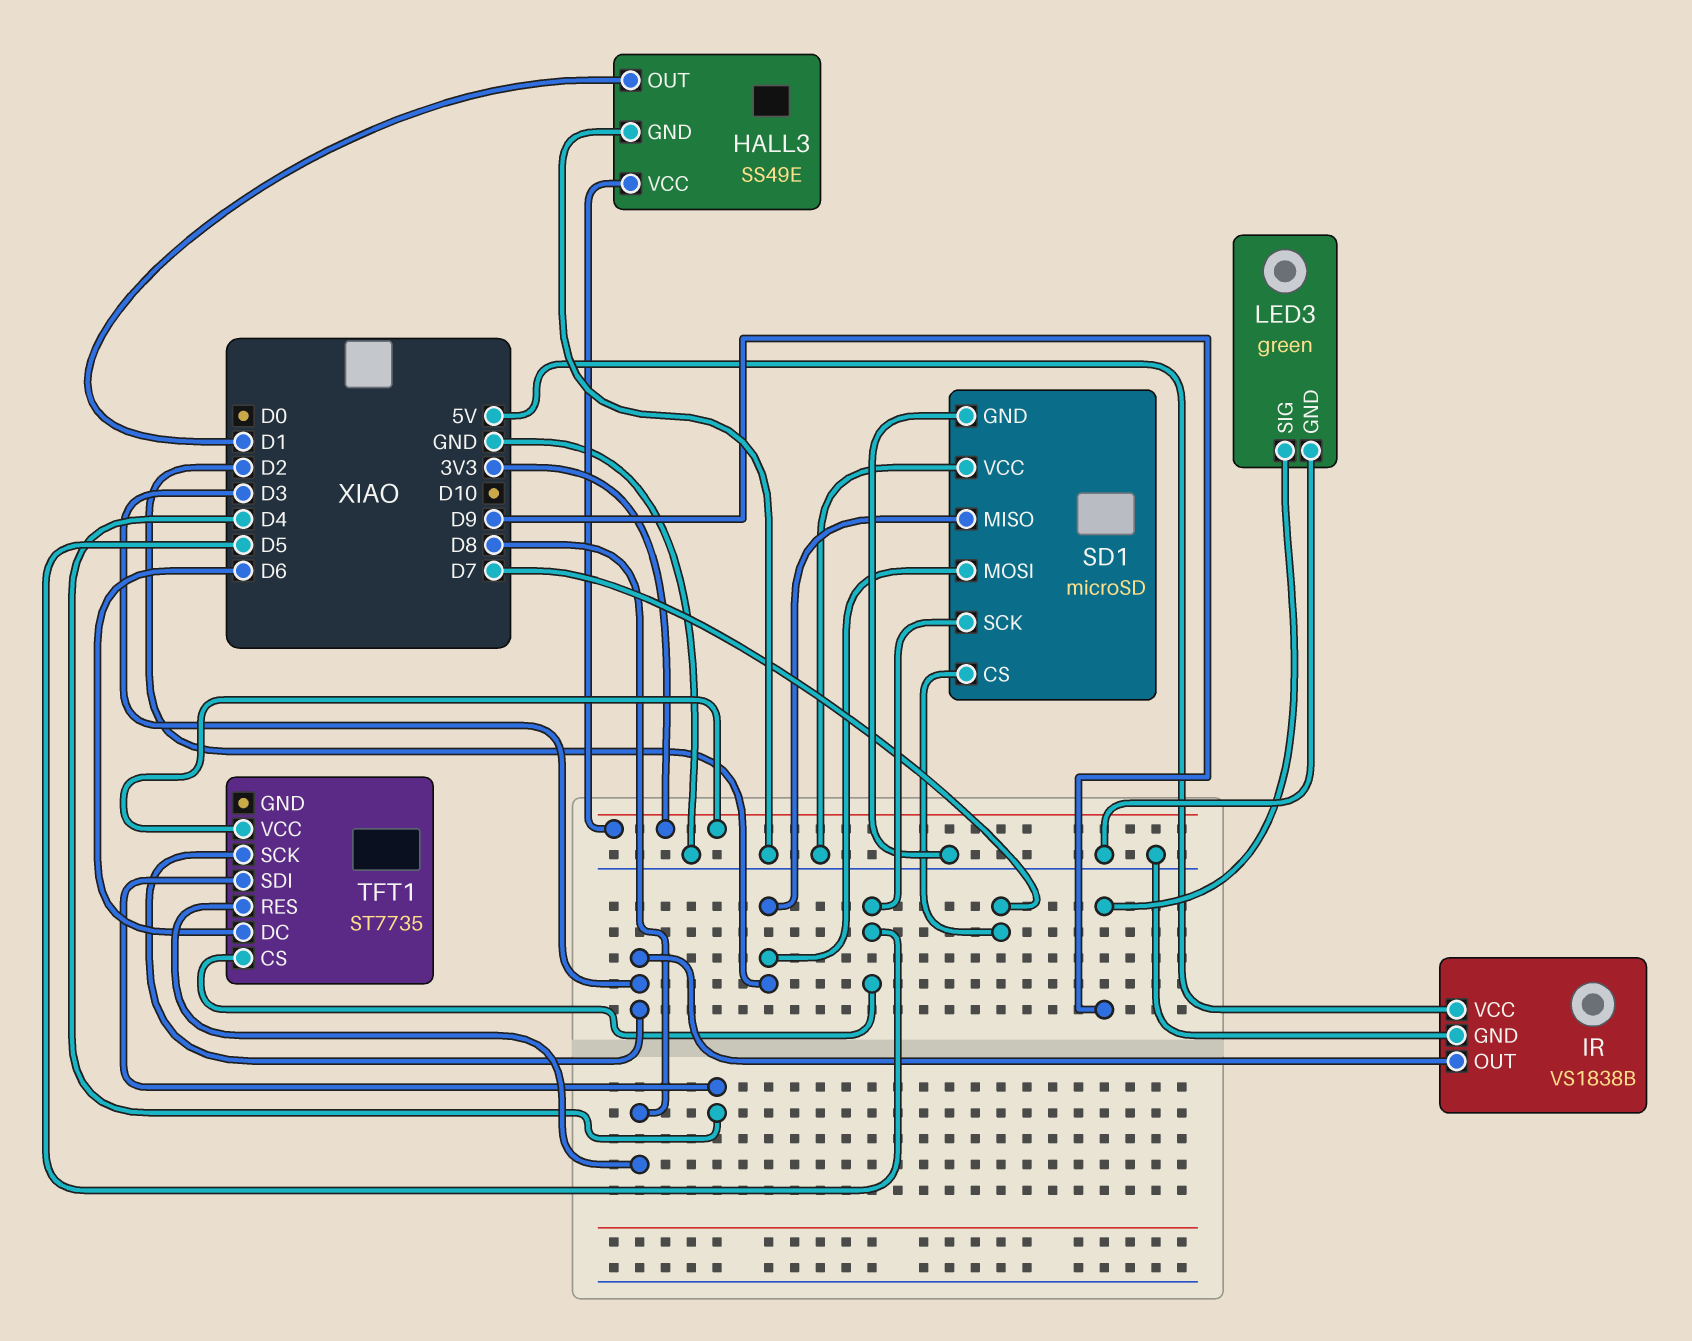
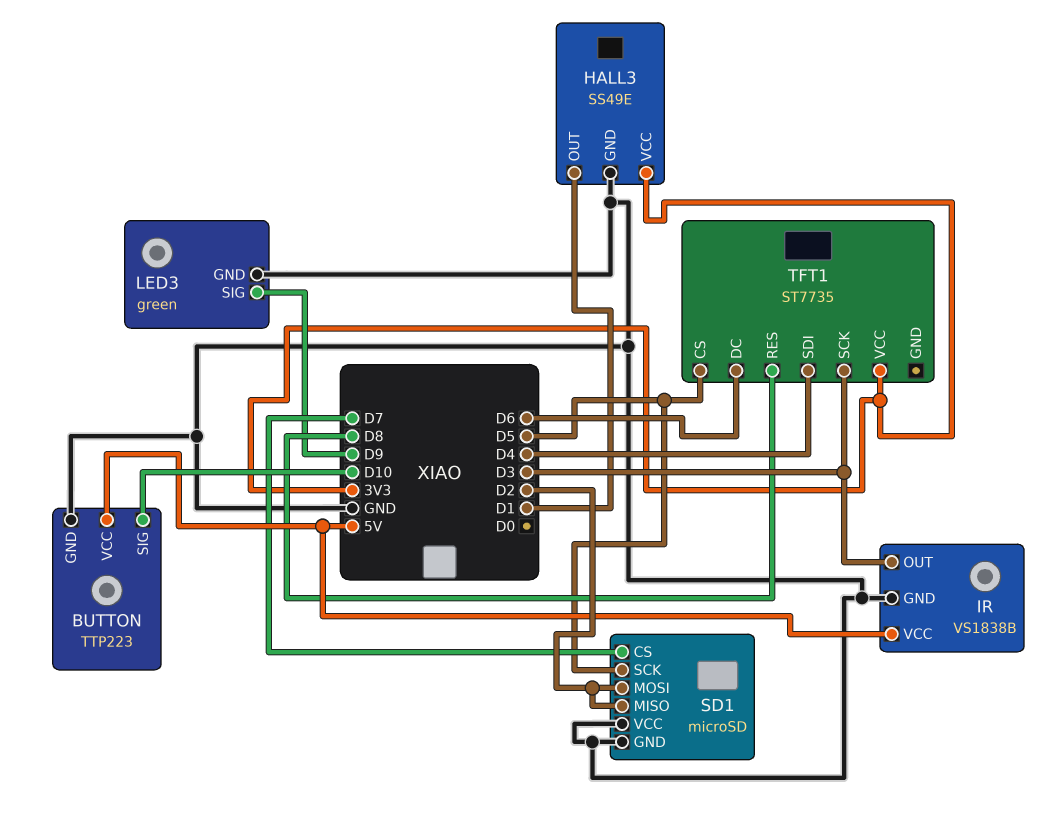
BUTTON: none -> TTP223
BUTTON pin GND: none -> GND
BUTTON pin SIG: none -> D10
BUTTON pin VCC: none -> 5V

